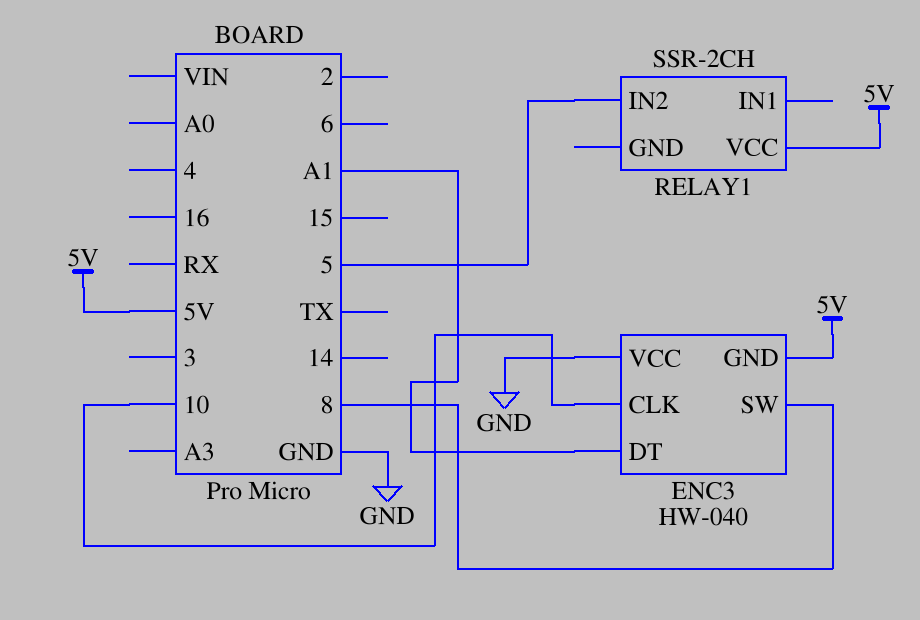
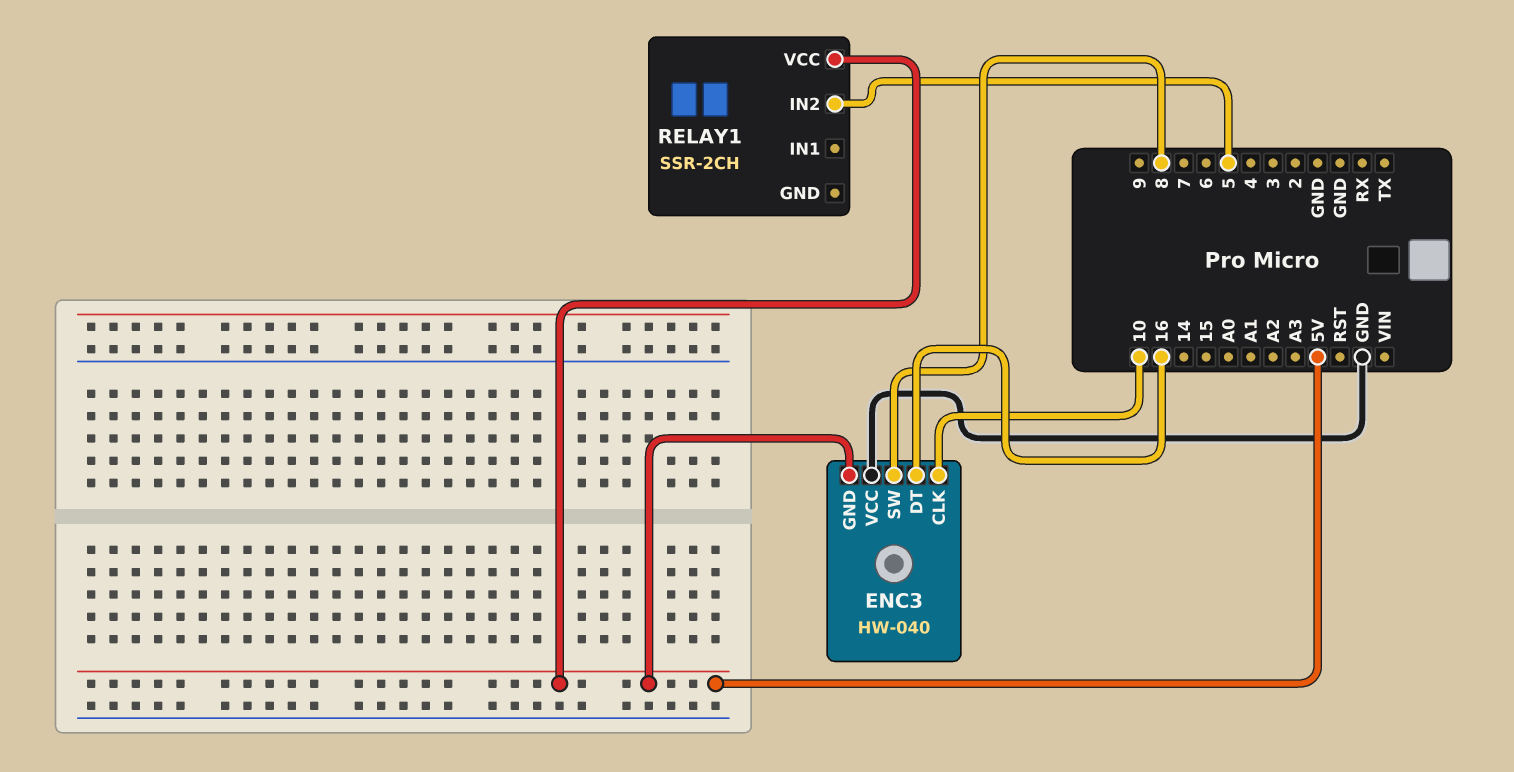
ENC3 pin DT: A1 -> 16

